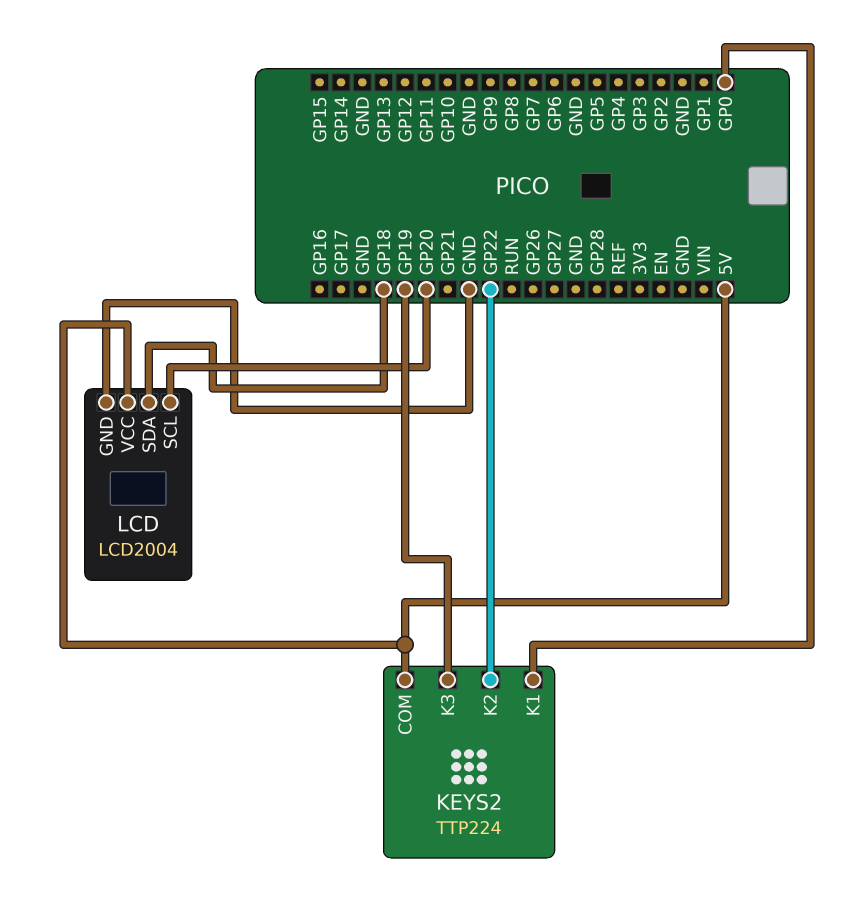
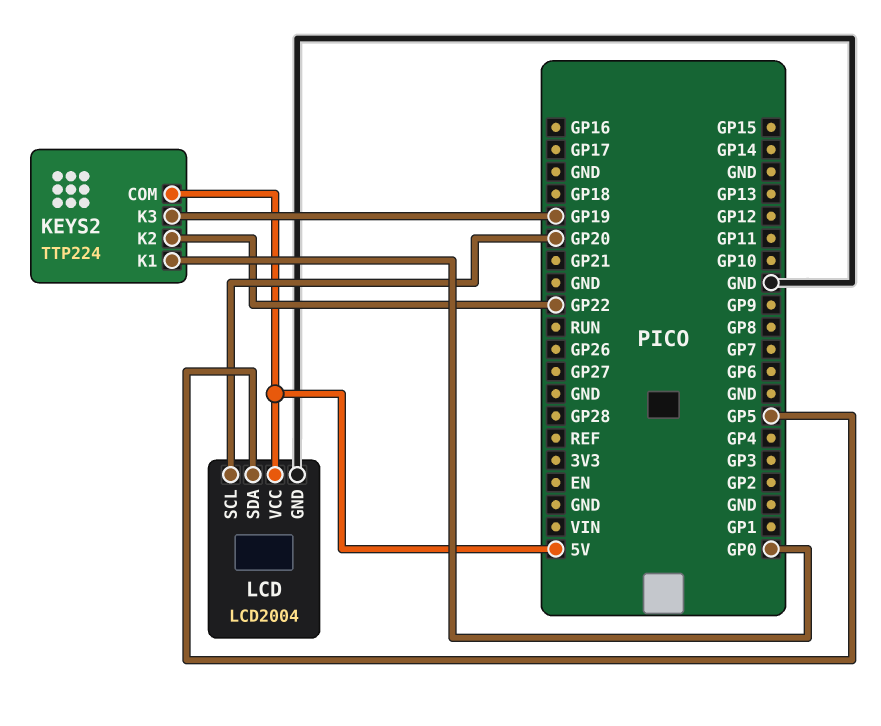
LCD pin SDA: GP18 -> GP5

